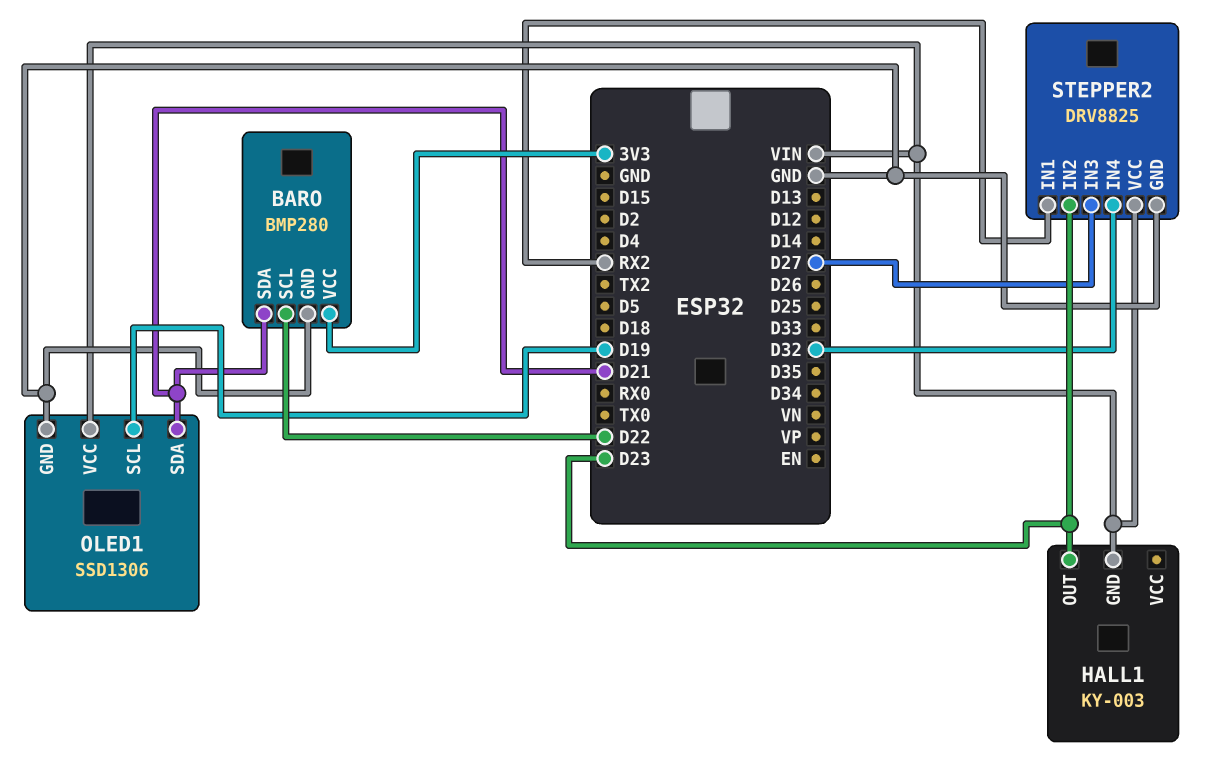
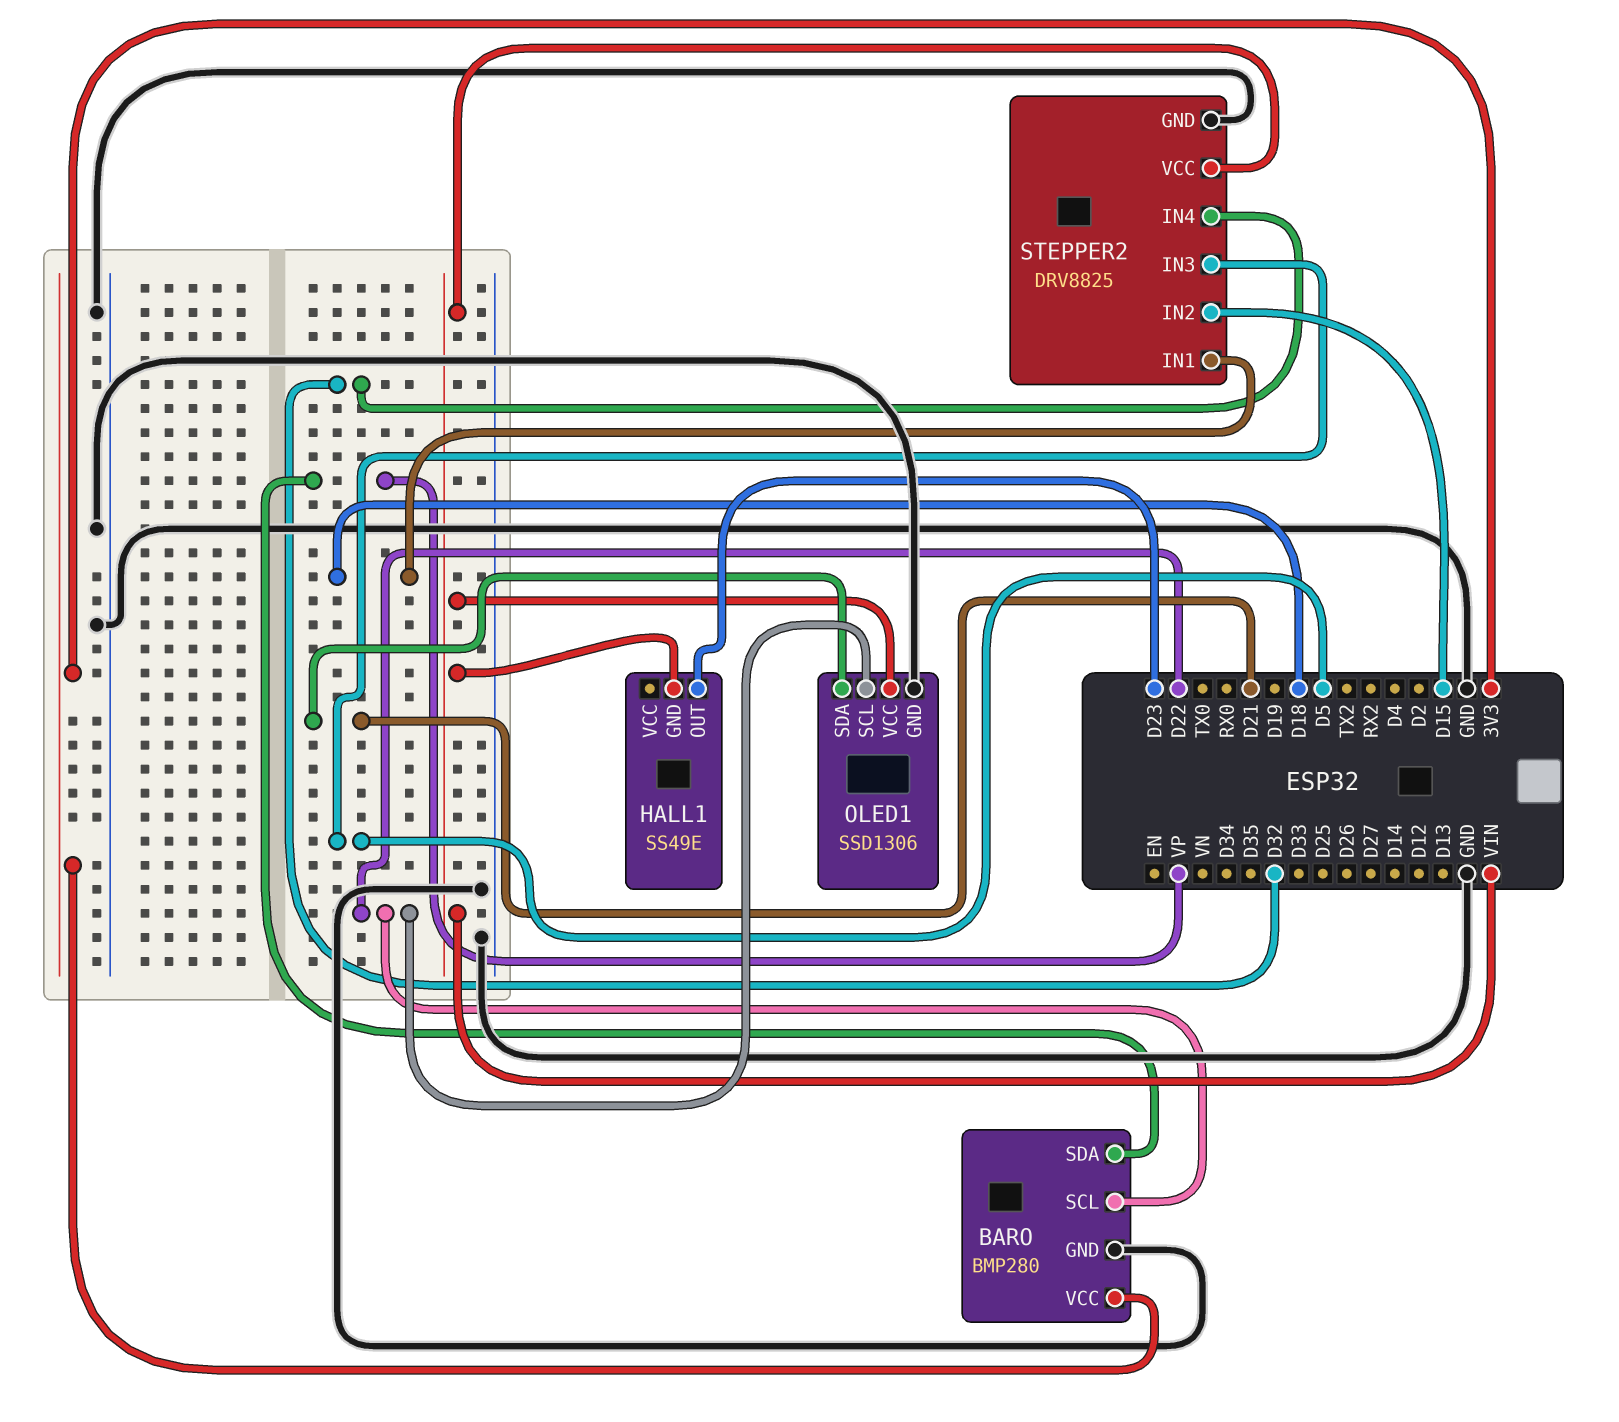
BARO pin SDA: D21 -> VP
HALL1: KY-003 -> SS49E
OLED1 pin SCL: D19 -> D22
STEPPER2 pin IN1: RX2 -> D18
STEPPER2 pin IN2: D23 -> D15
STEPPER2 pin IN3: D27 -> D5

